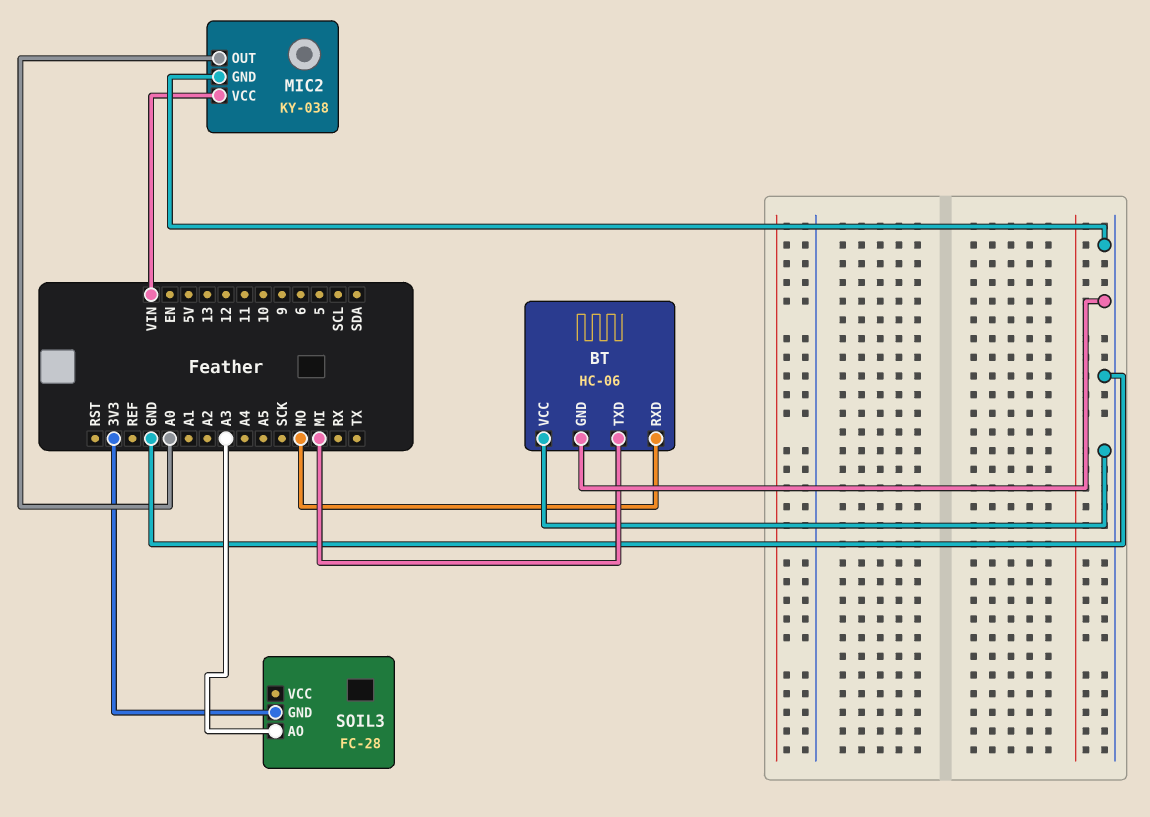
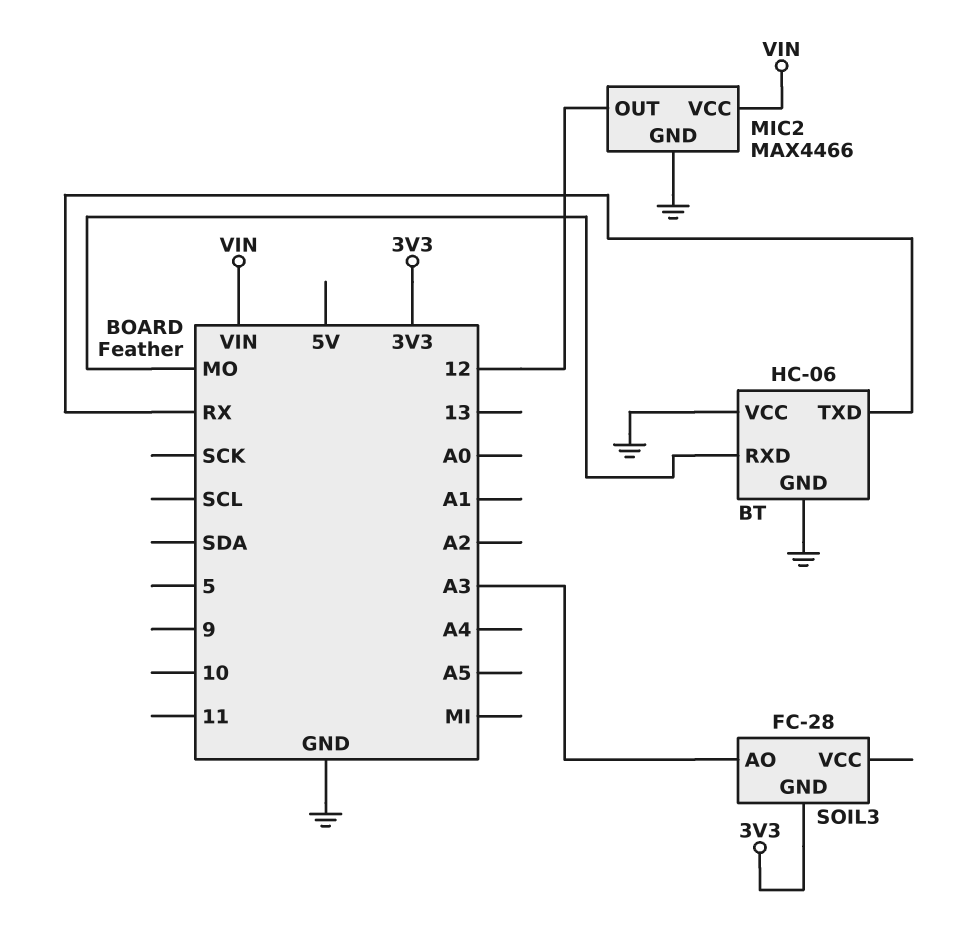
BT pin TXD: MI -> RX
MIC2: KY-038 -> MAX4466
MIC2 pin OUT: A0 -> 12

